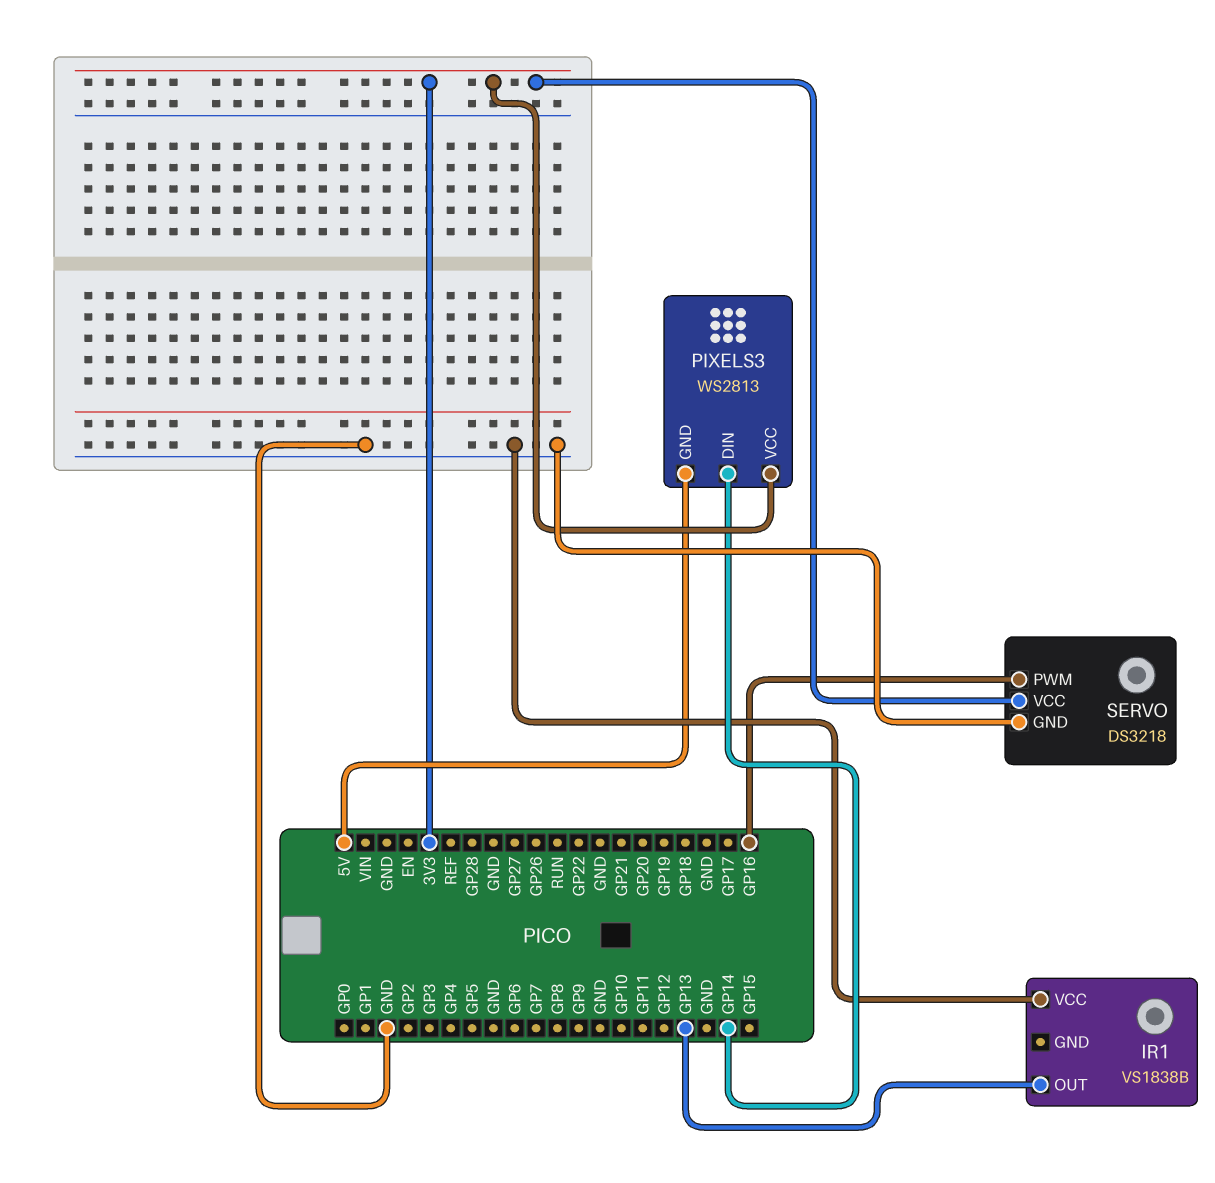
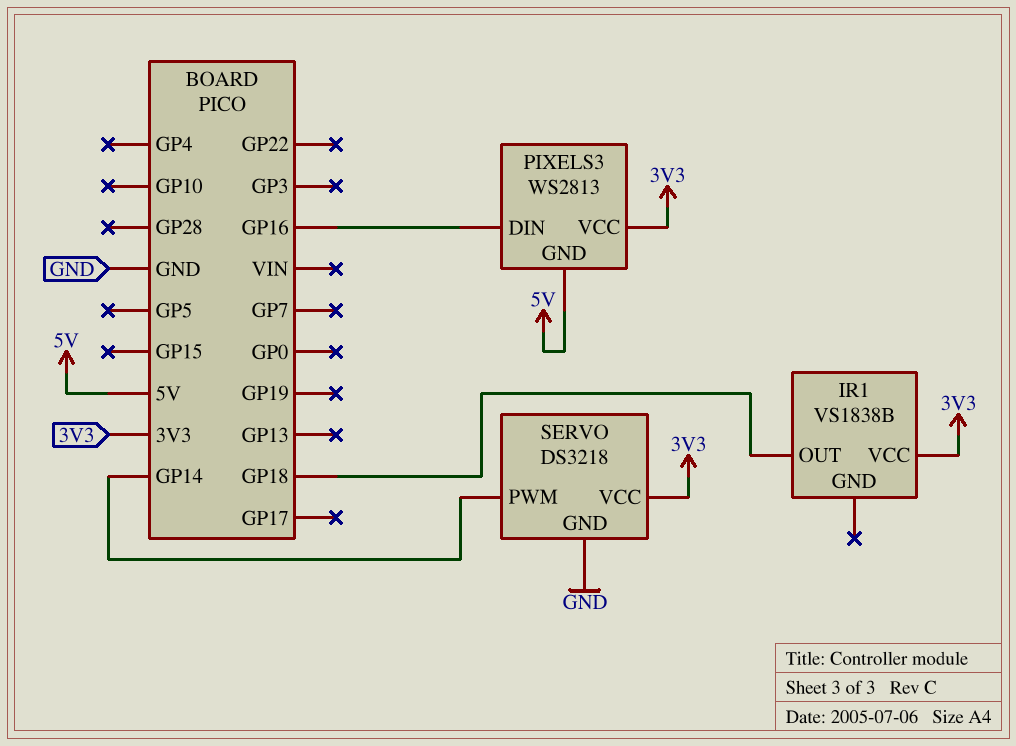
IR1 pin OUT: GP13 -> GP18
IR1 pin VCC: GND -> 3V3
PIXELS3 pin DIN: GP14 -> GP16
SERVO pin PWM: GP16 -> GP14

